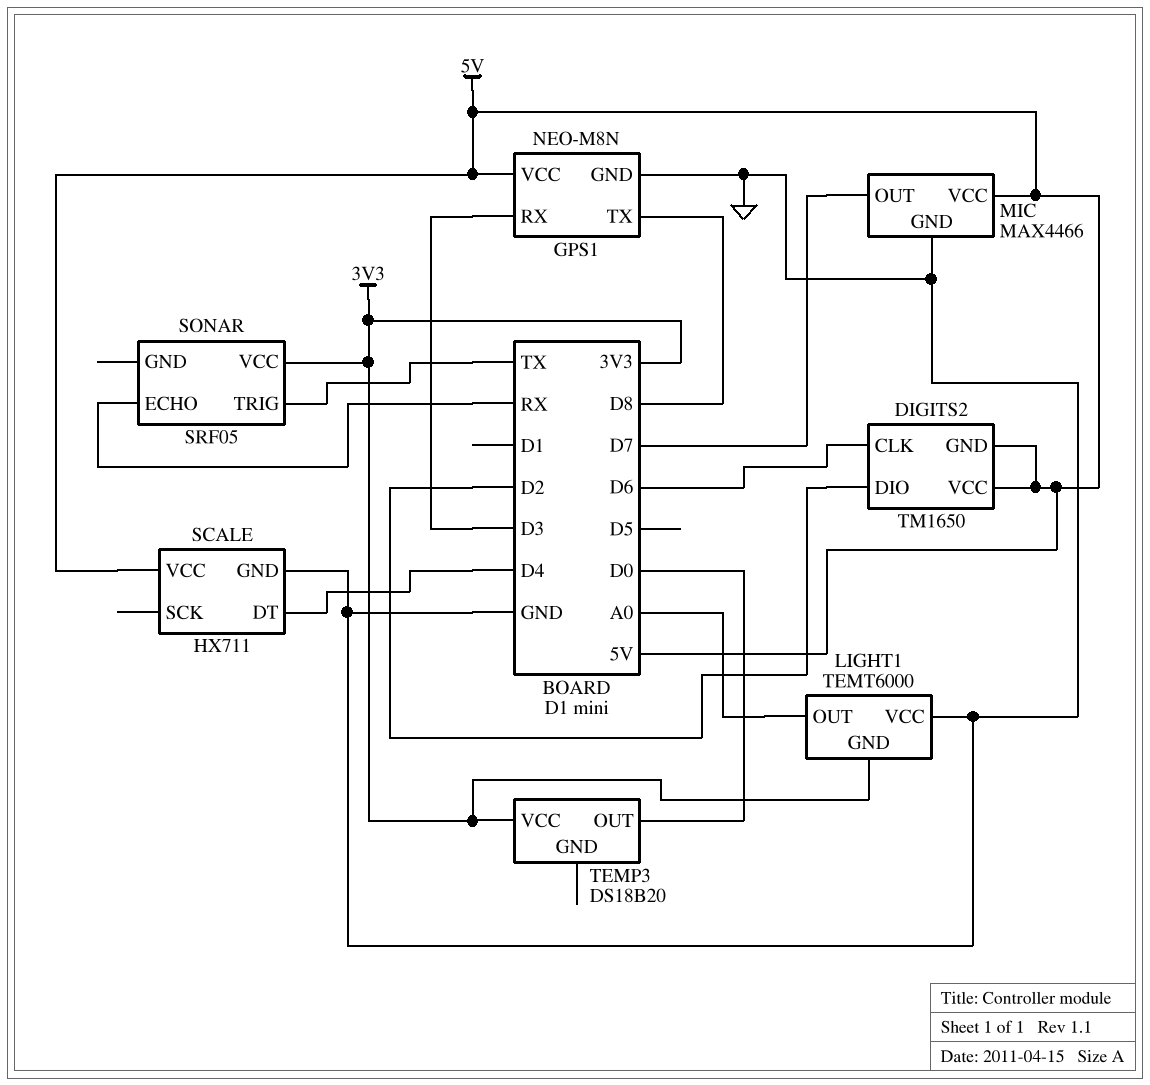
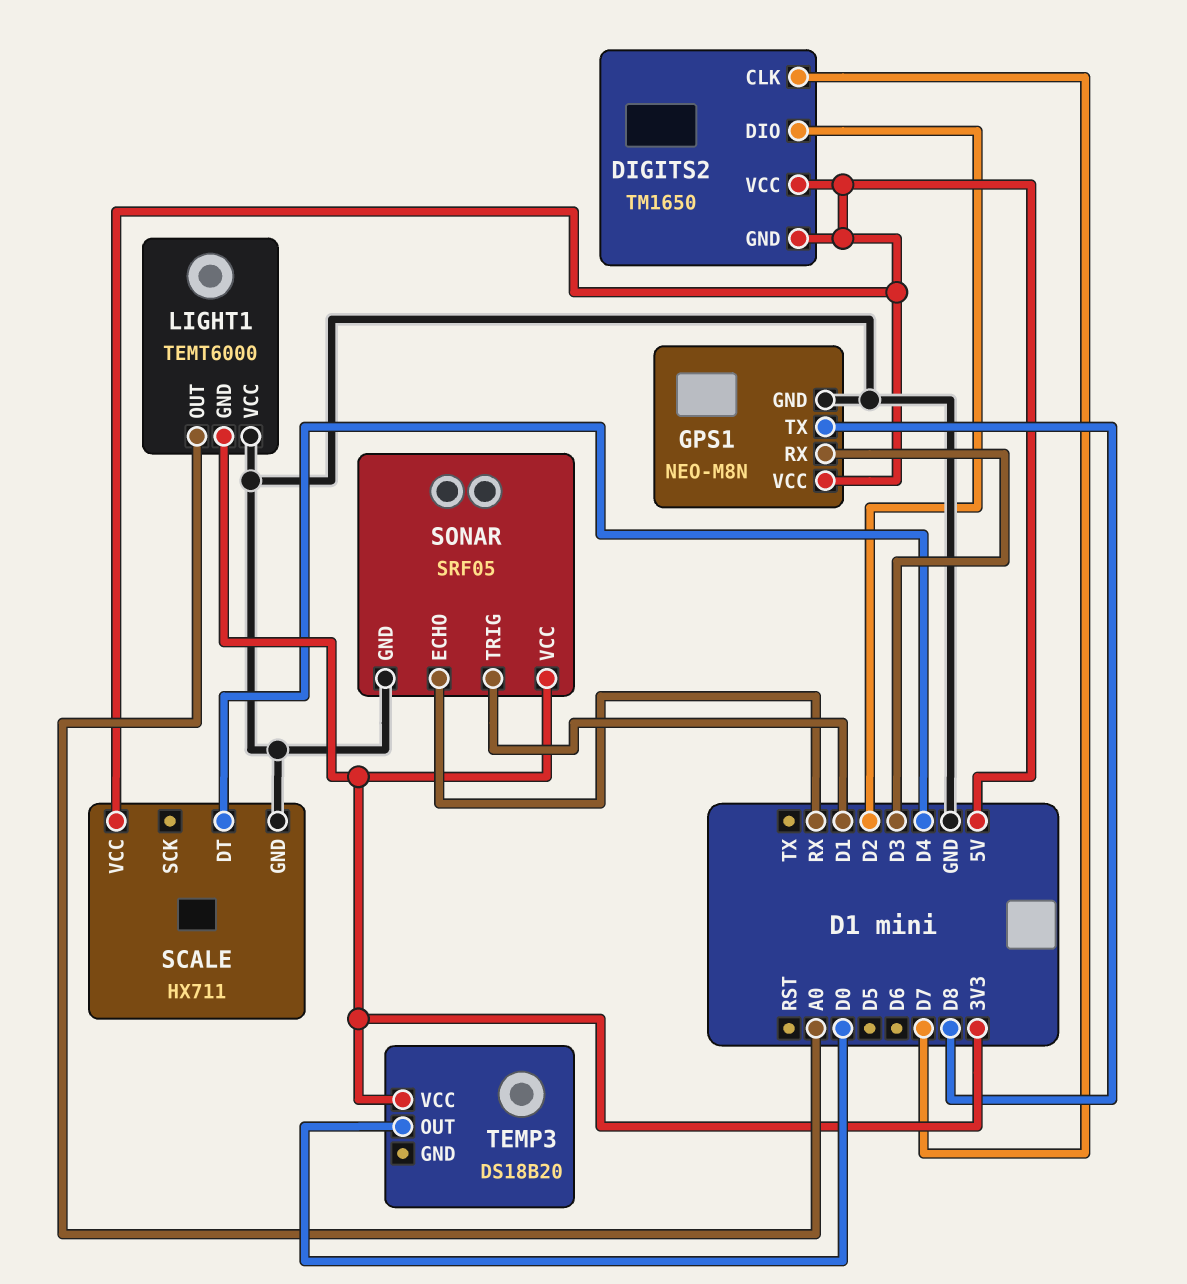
DIGITS2 pin CLK: D6 -> D7
MIC: MAX4466 -> none
MIC pin GND: GND -> none
MIC pin OUT: D7 -> none
MIC pin VCC: 5V -> none
SONAR pin GND: none -> GND
SONAR pin TRIG: TX -> D1

